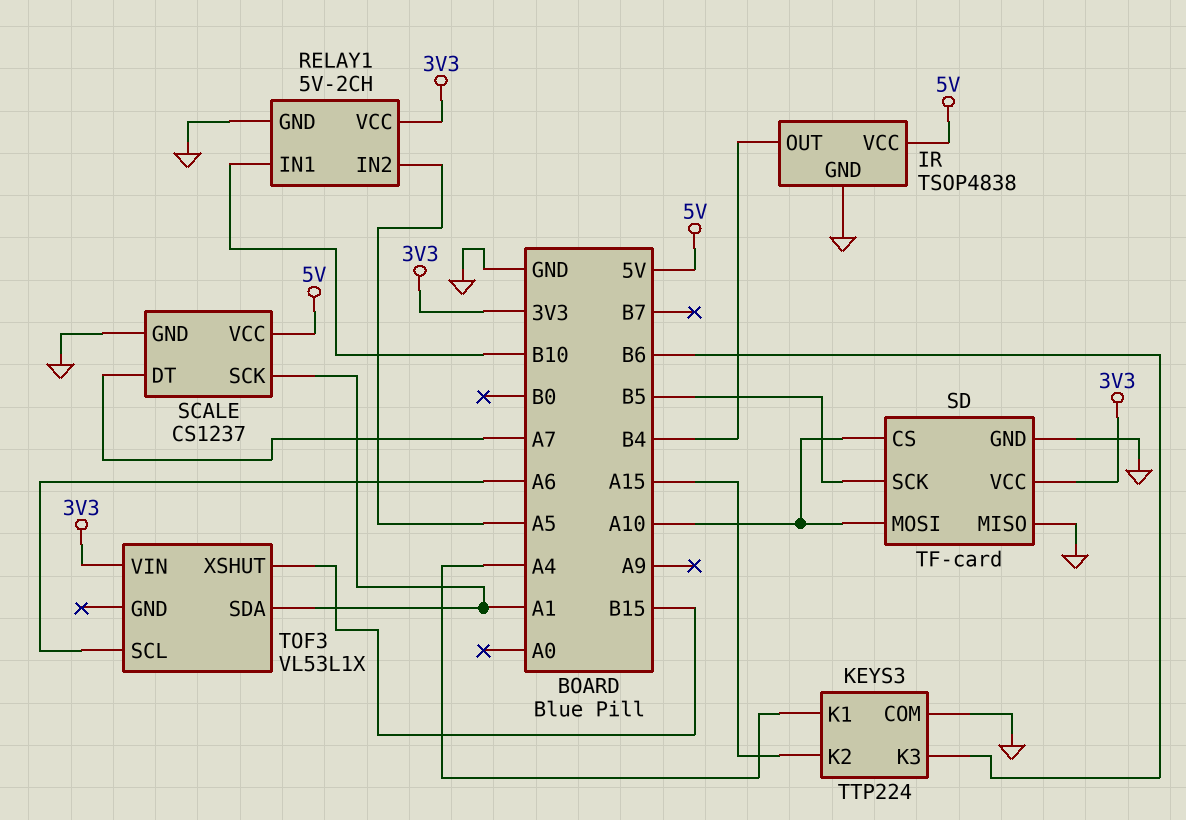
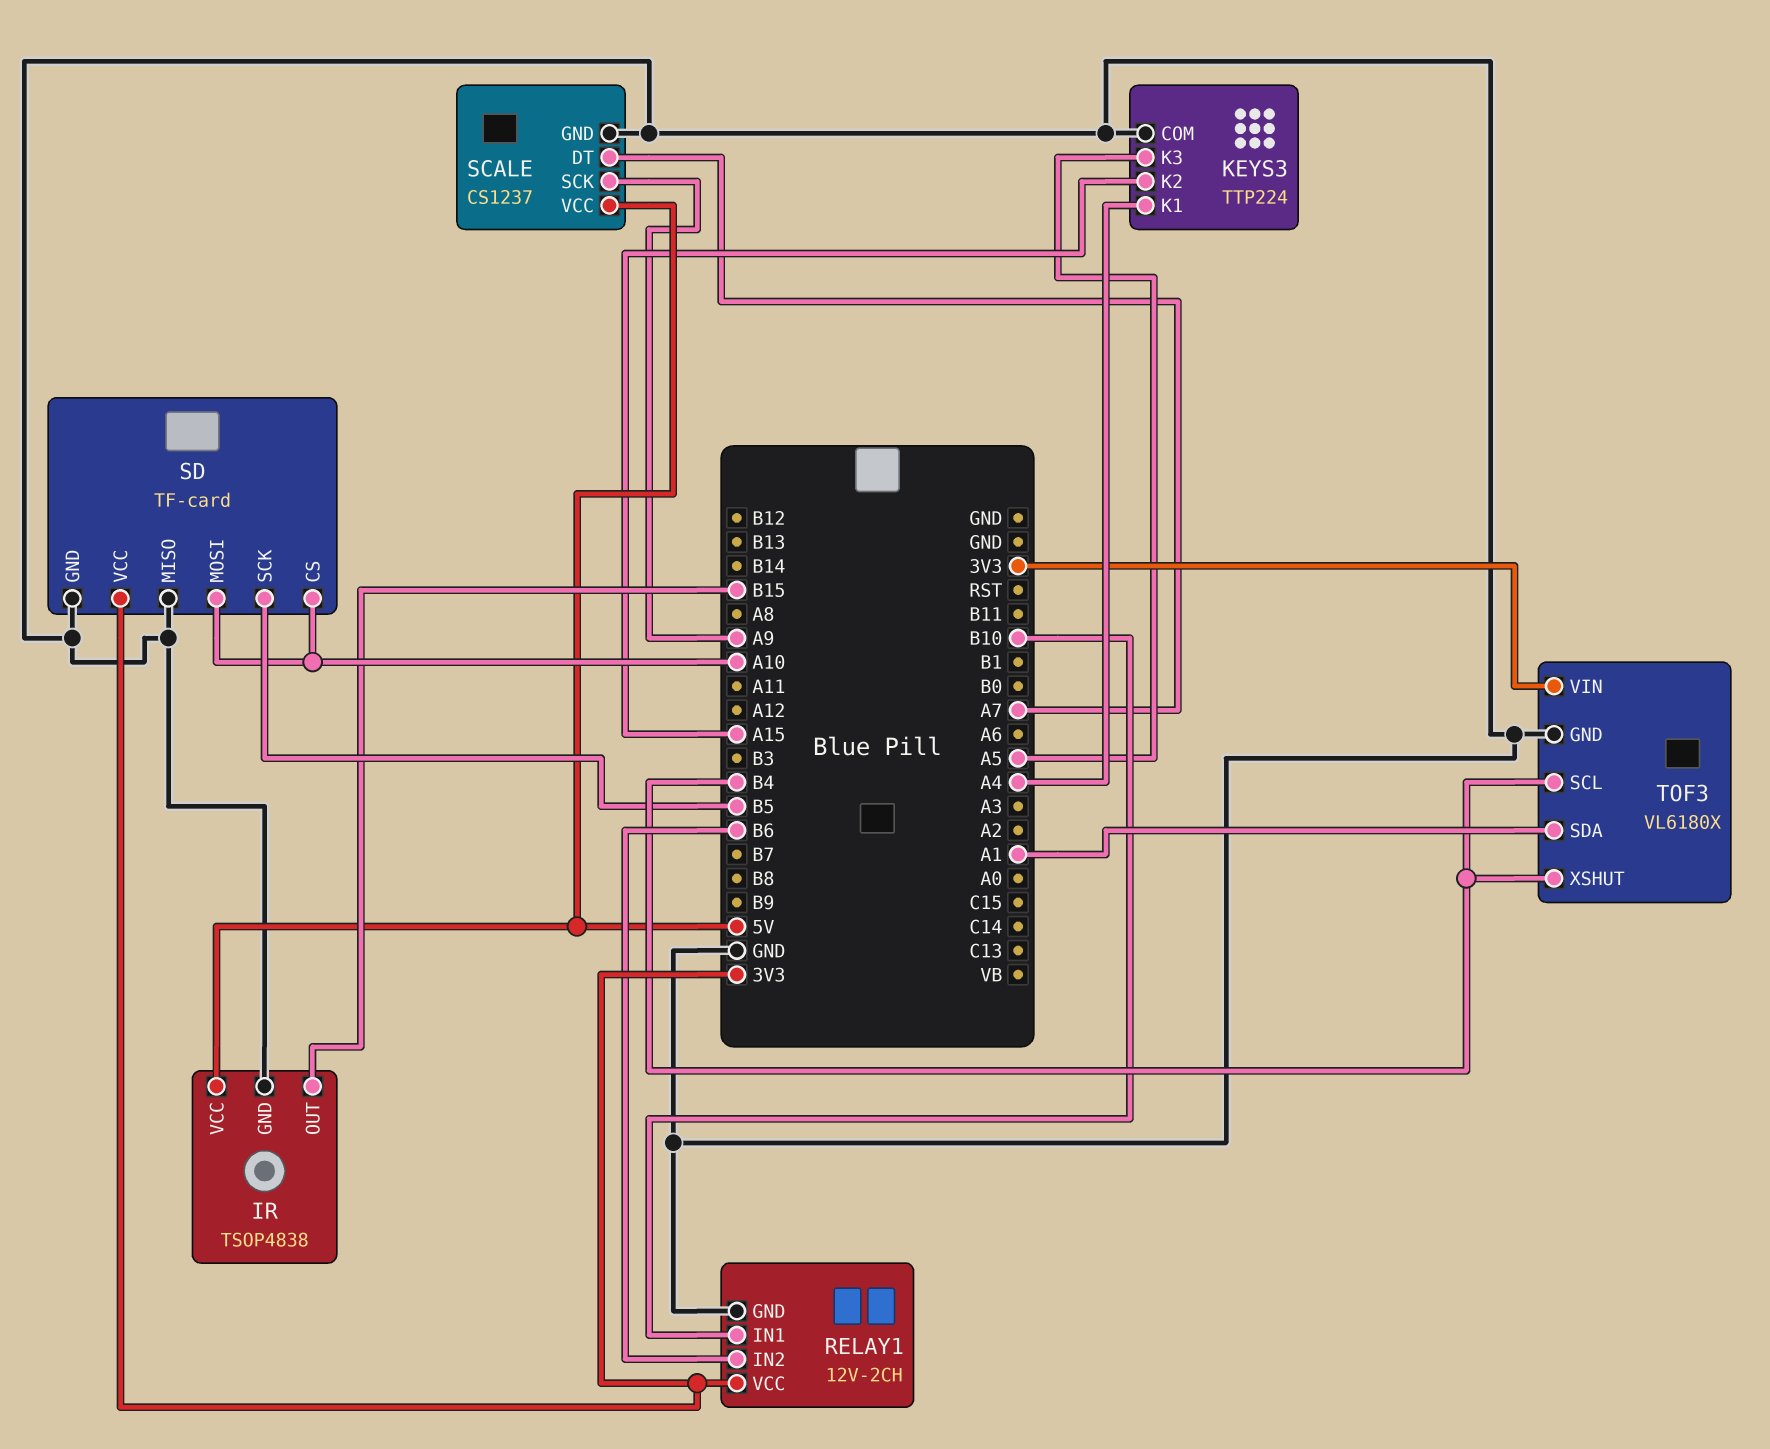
IR pin OUT: B4 -> B15
KEYS3 pin K3: B6 -> A5
RELAY1: 5V-2CH -> 12V-2CH
RELAY1 pin IN2: A5 -> B6
SCALE pin SCK: A1 -> A9
TOF3: VL53L1X -> VL6180X
TOF3 pin GND: none -> GND
TOF3 pin SCL: A6 -> B4
TOF3 pin XSHUT: B15 -> B4

